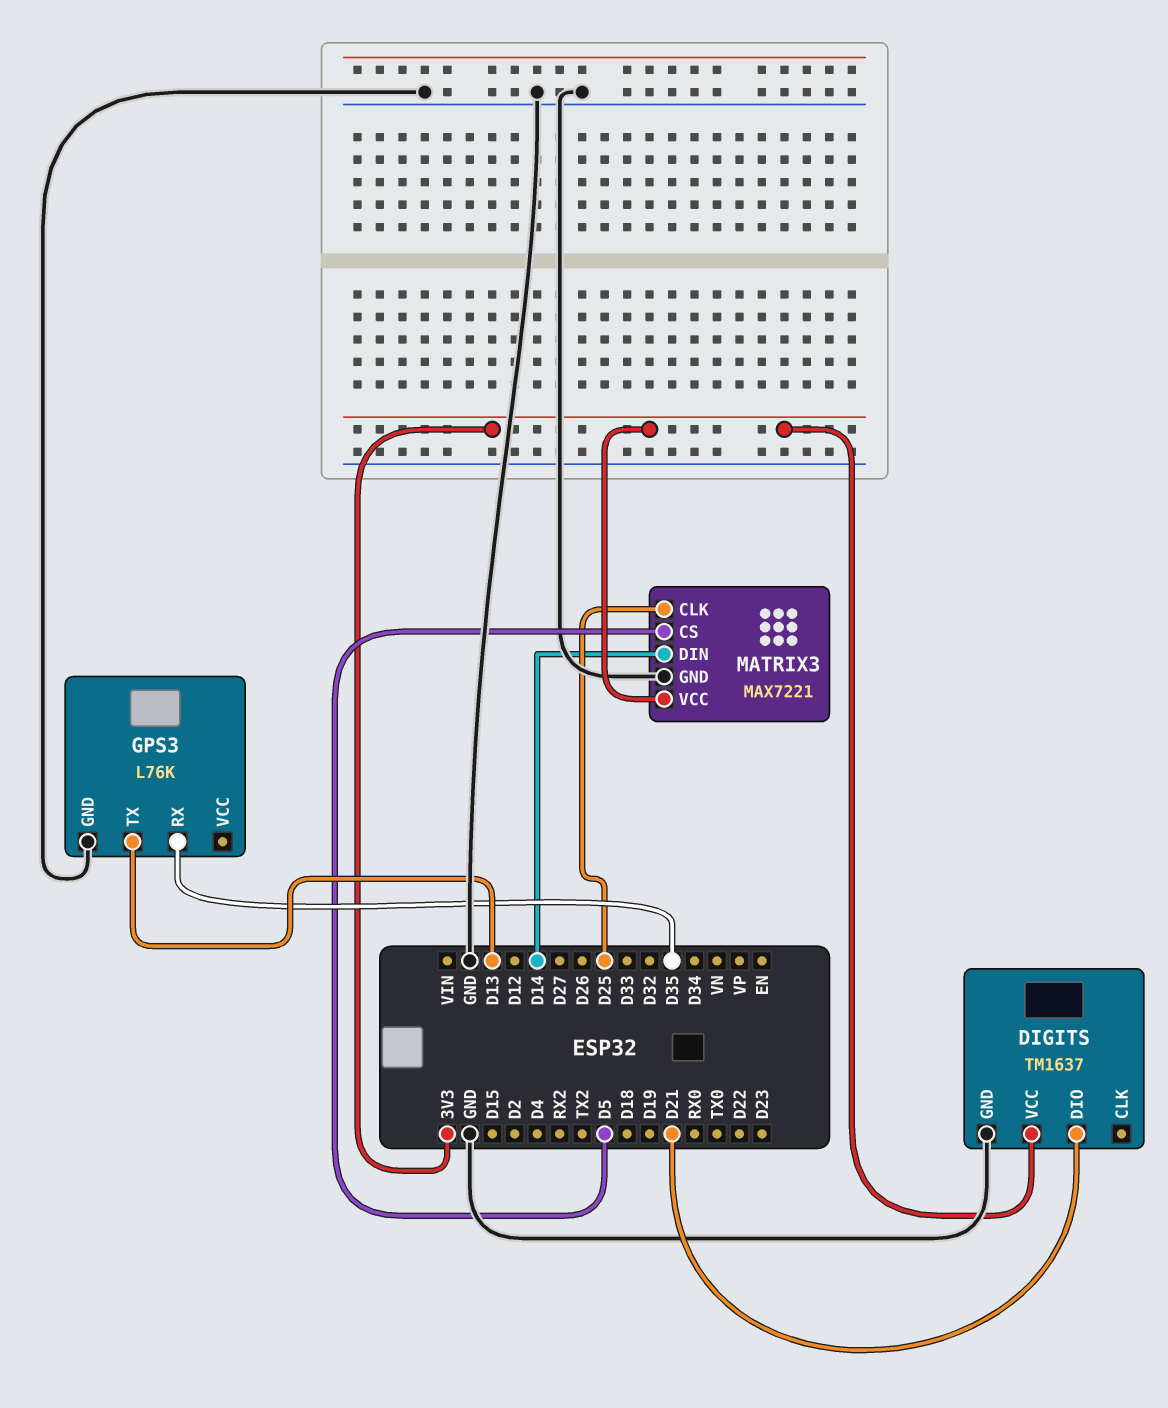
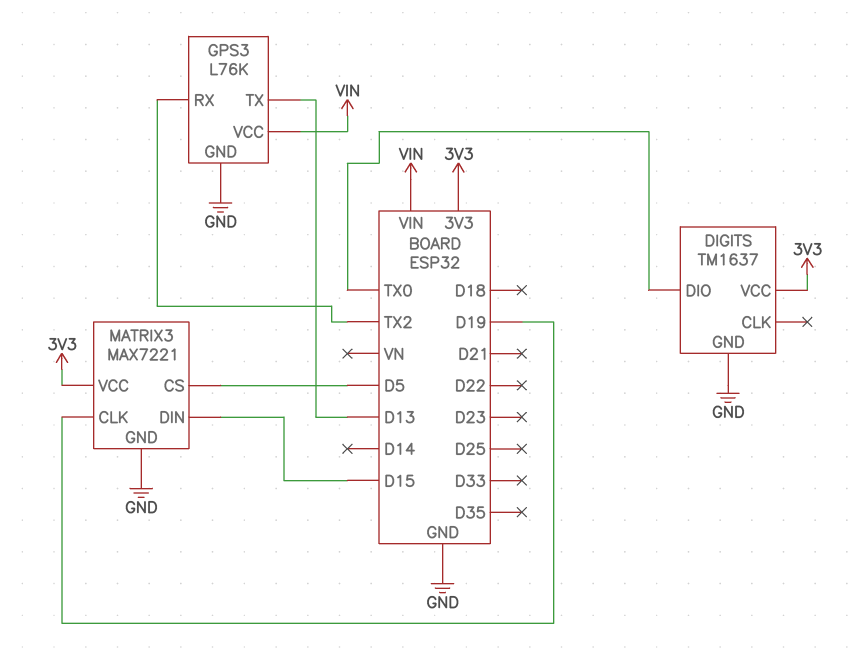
DIGITS pin DIO: D21 -> TX0
GPS3 pin RX: D35 -> TX2
GPS3 pin VCC: none -> VIN
MATRIX3 pin CLK: D25 -> D19
MATRIX3 pin DIN: D14 -> D15

